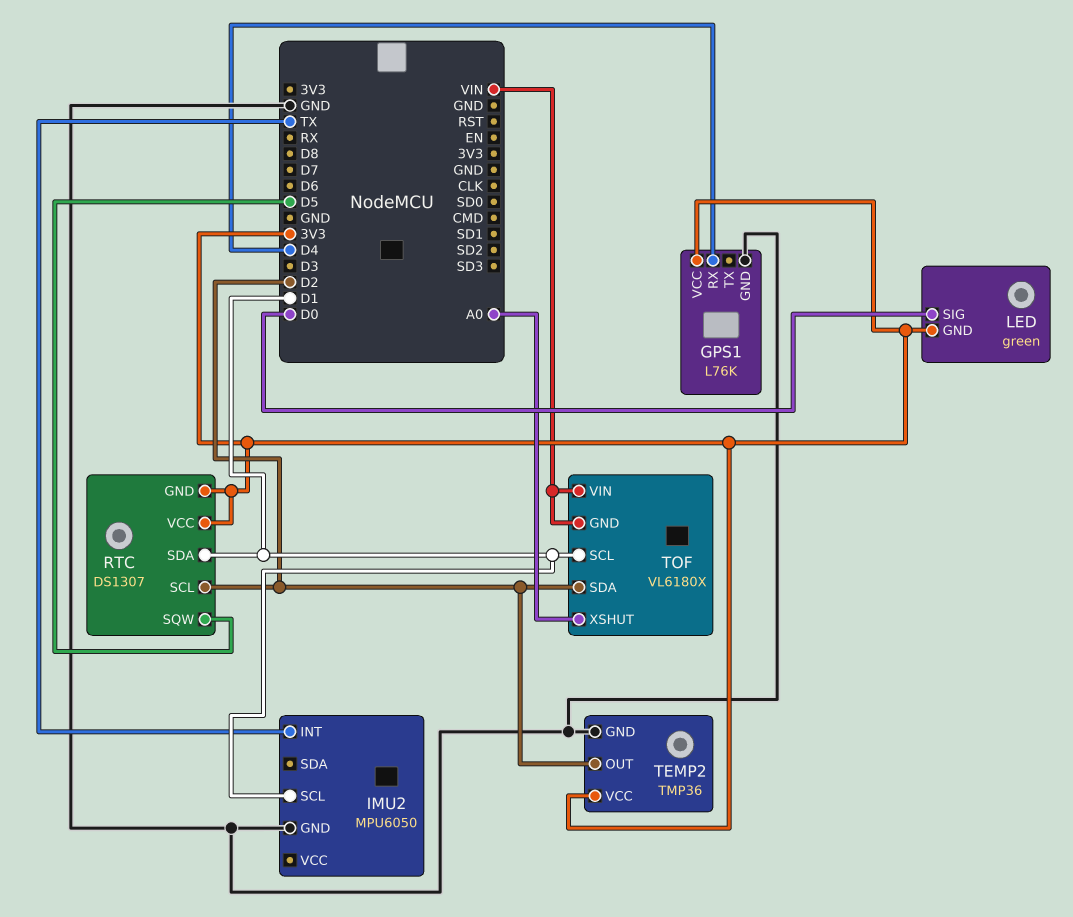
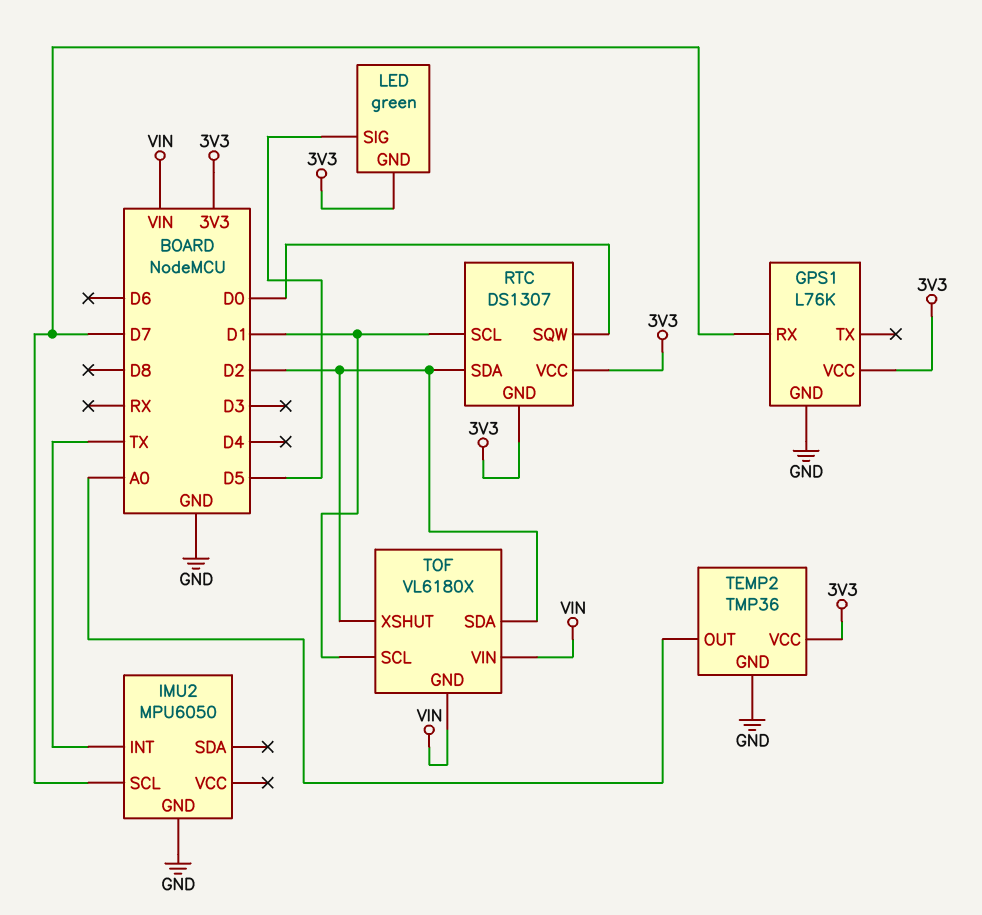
GPS1 pin RX: D4 -> D7
IMU2 pin SCL: D1 -> D7
LED pin SIG: D0 -> D5
RTC pin SCL: D2 -> D1
RTC pin SDA: D1 -> D2
RTC pin SQW: D5 -> D0
TEMP2 pin OUT: D2 -> A0
TOF pin XSHUT: A0 -> D2

